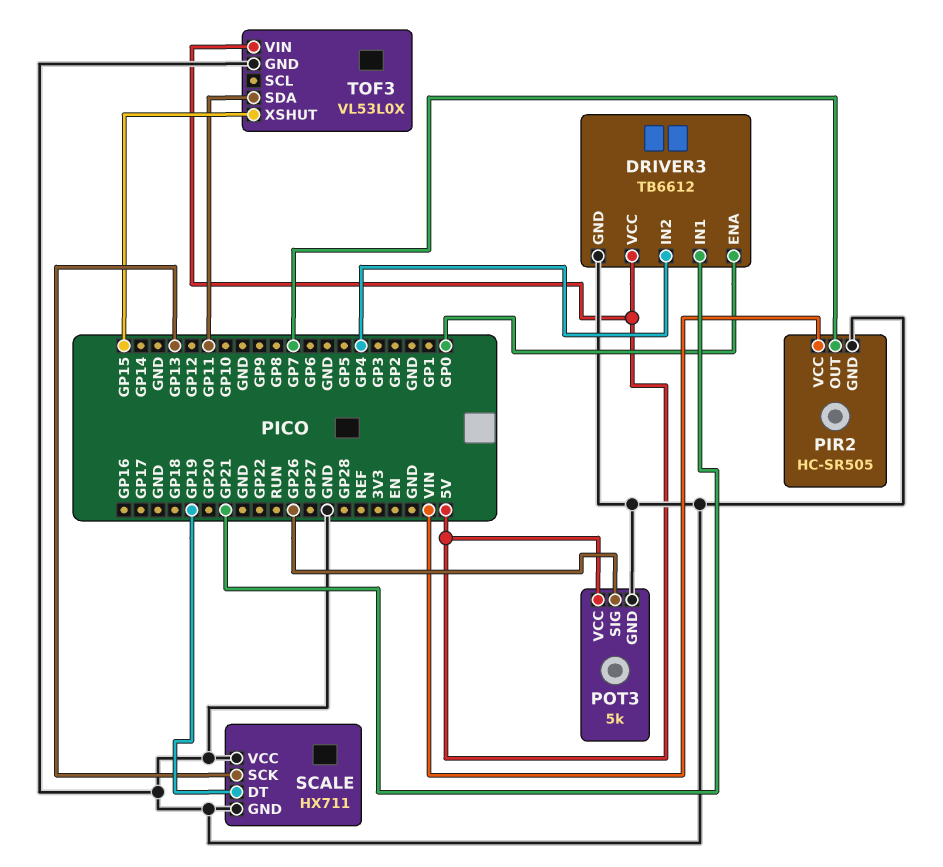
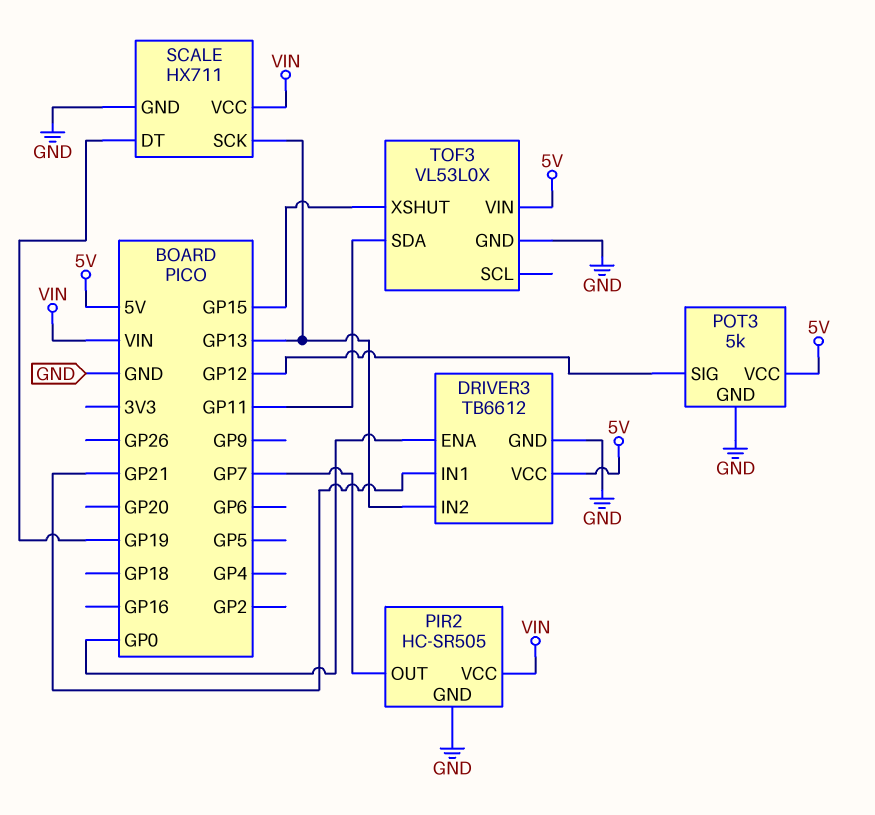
DRIVER3 pin IN2: GP4 -> GP13
POT3 pin SIG: GP26 -> GP12
SCALE pin VCC: GND -> VIN

